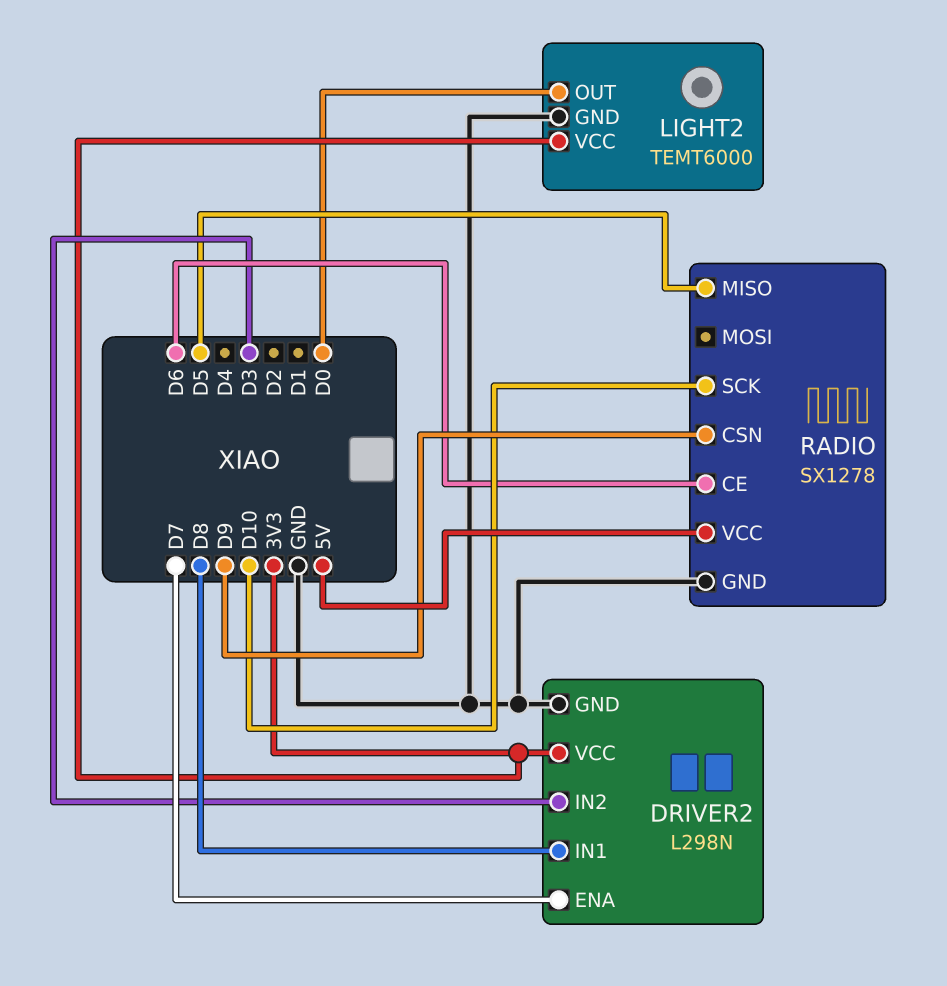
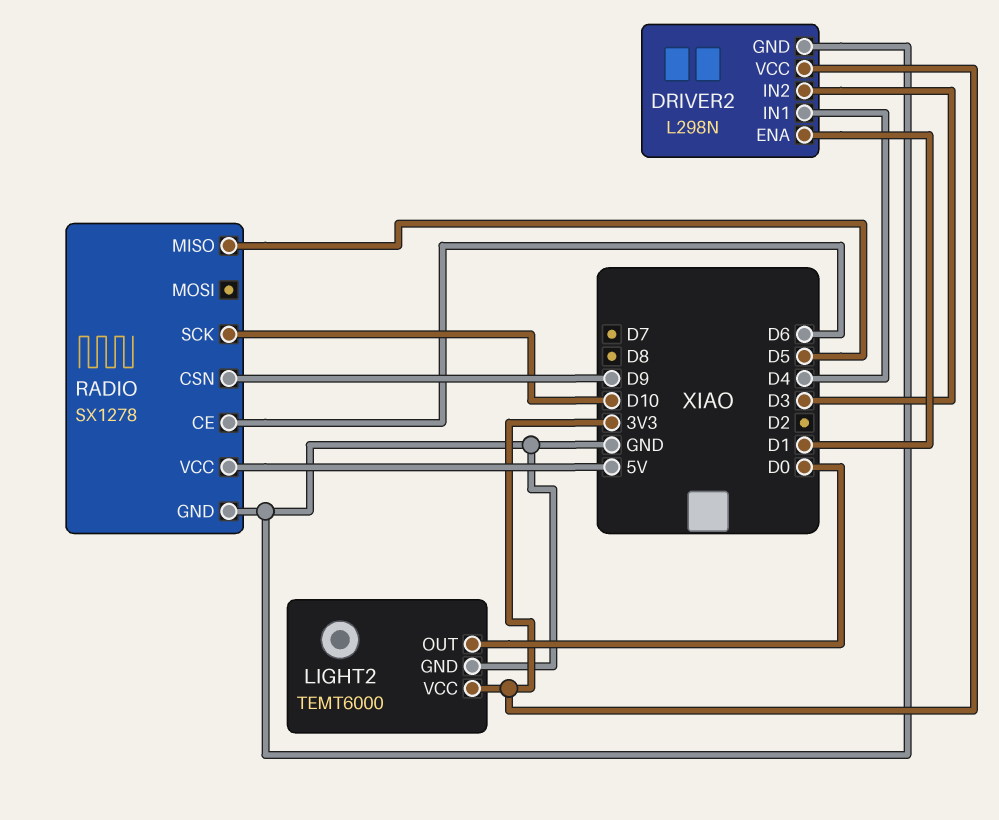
DRIVER2 pin ENA: D7 -> D1
DRIVER2 pin IN1: D8 -> D4

